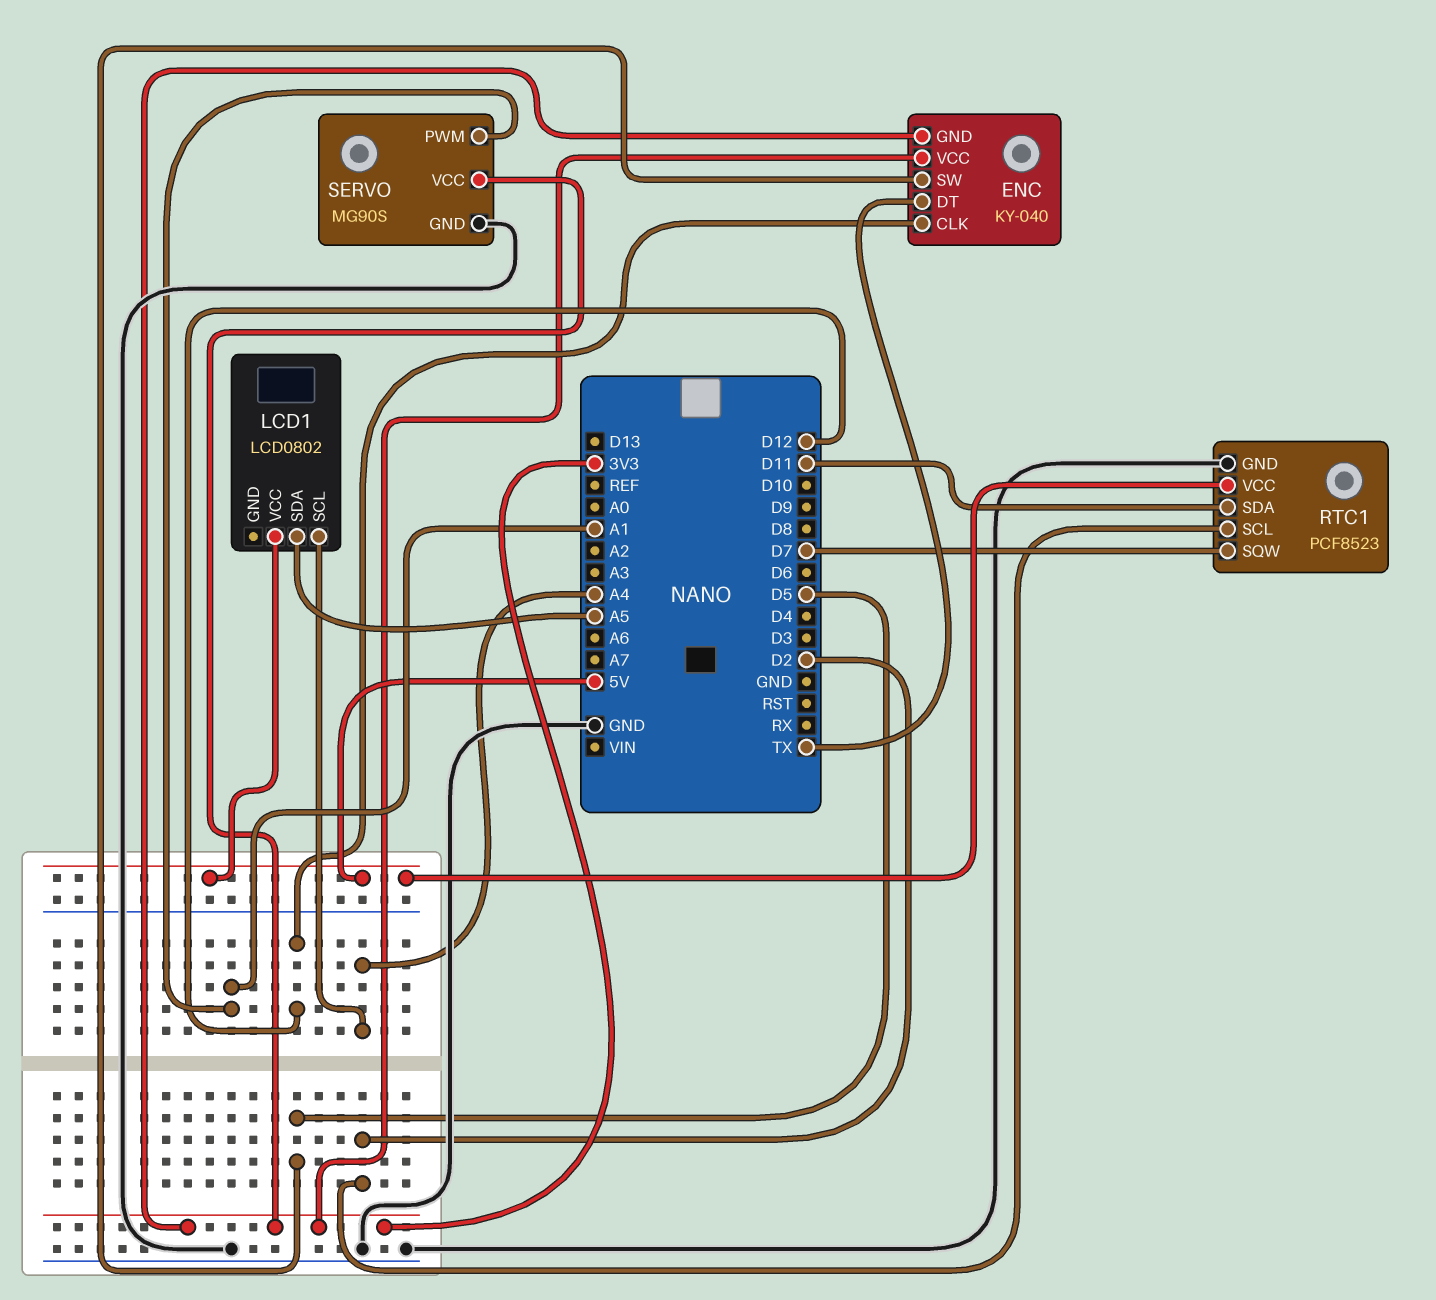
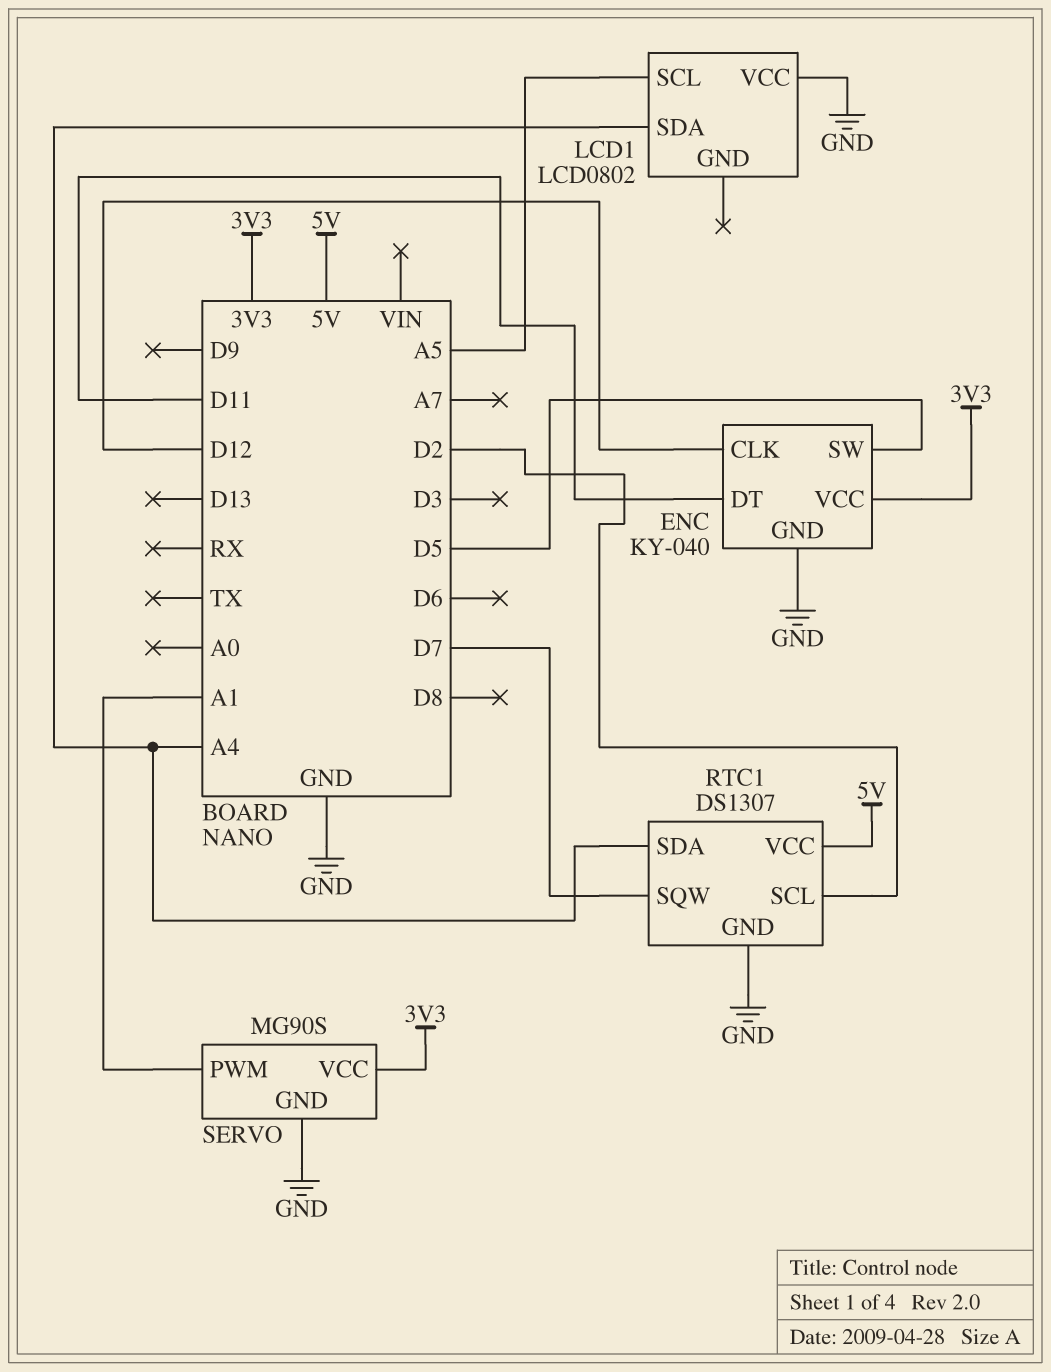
ENC pin DT: TX -> D11
ENC pin GND: 3V3 -> GND
LCD1 pin SCL: A4 -> A5
LCD1 pin SDA: A5 -> A4
LCD1 pin VCC: 5V -> GND
RTC1: PCF8523 -> DS1307
RTC1 pin SDA: D11 -> A4

